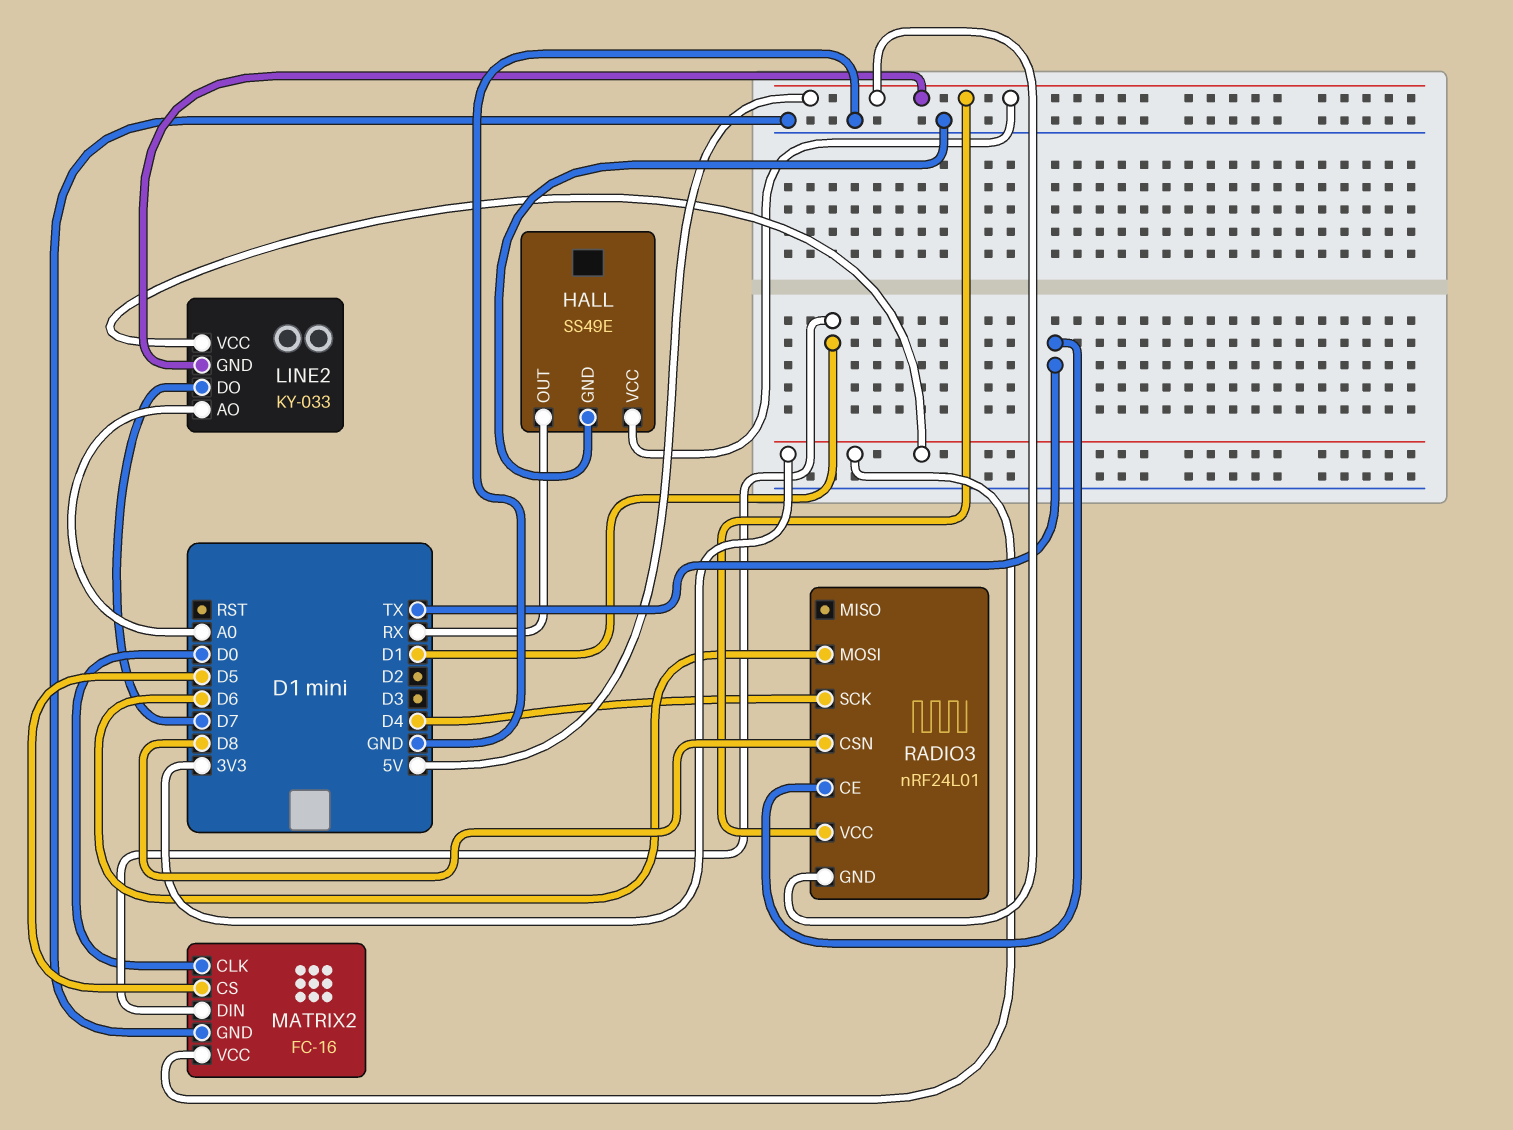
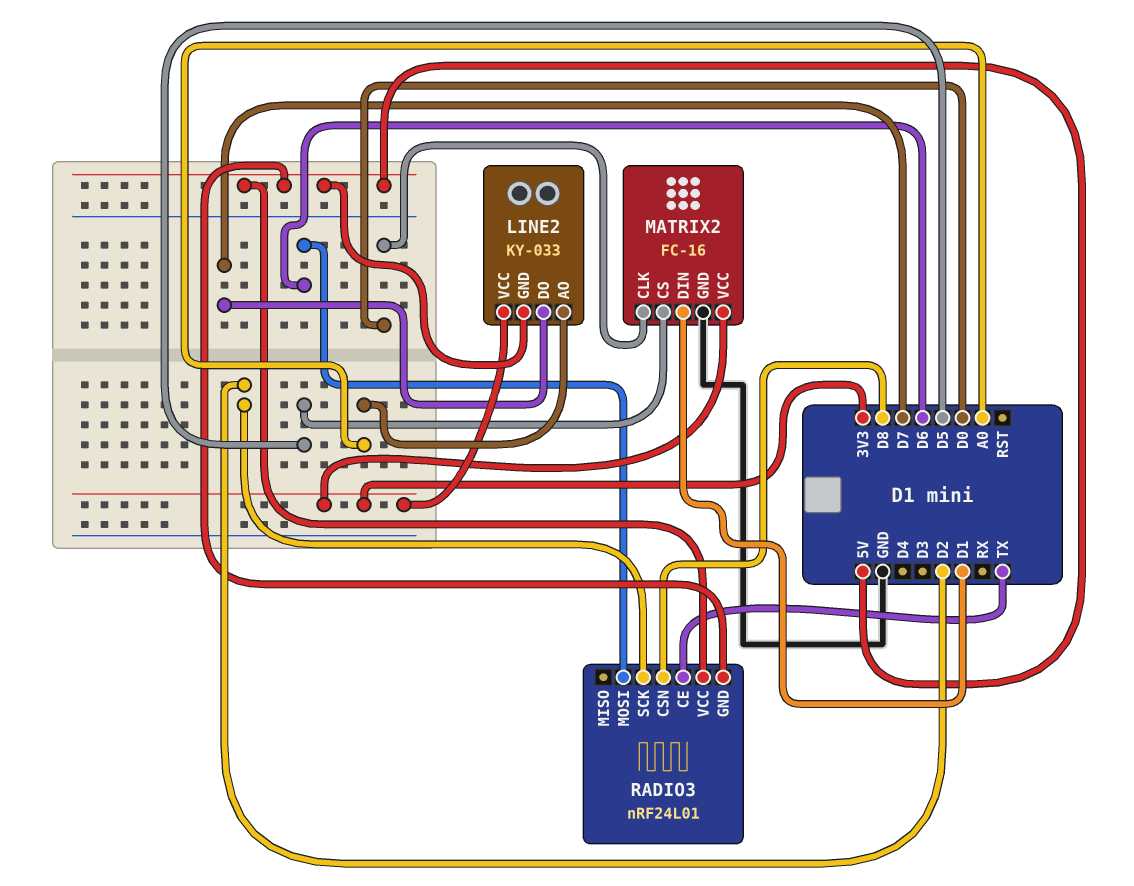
HALL: SS49E -> none
HALL pin GND: GND -> none
HALL pin OUT: RX -> none
HALL pin VCC: 5V -> none
RADIO3 pin SCK: D4 -> D2

